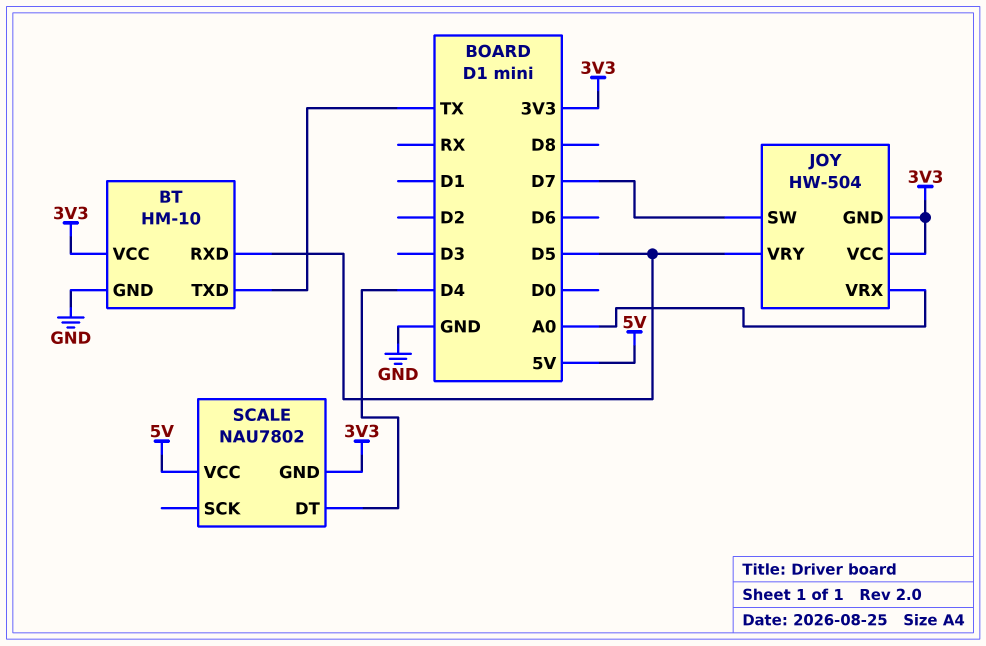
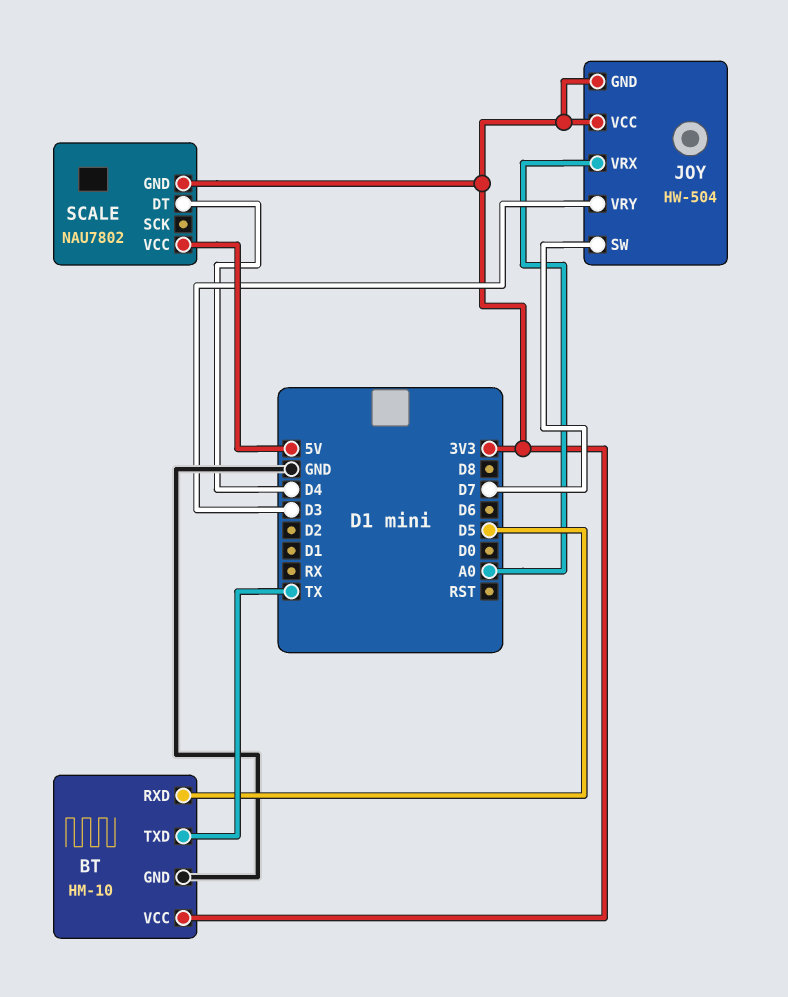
JOY pin VRY: D5 -> D3

